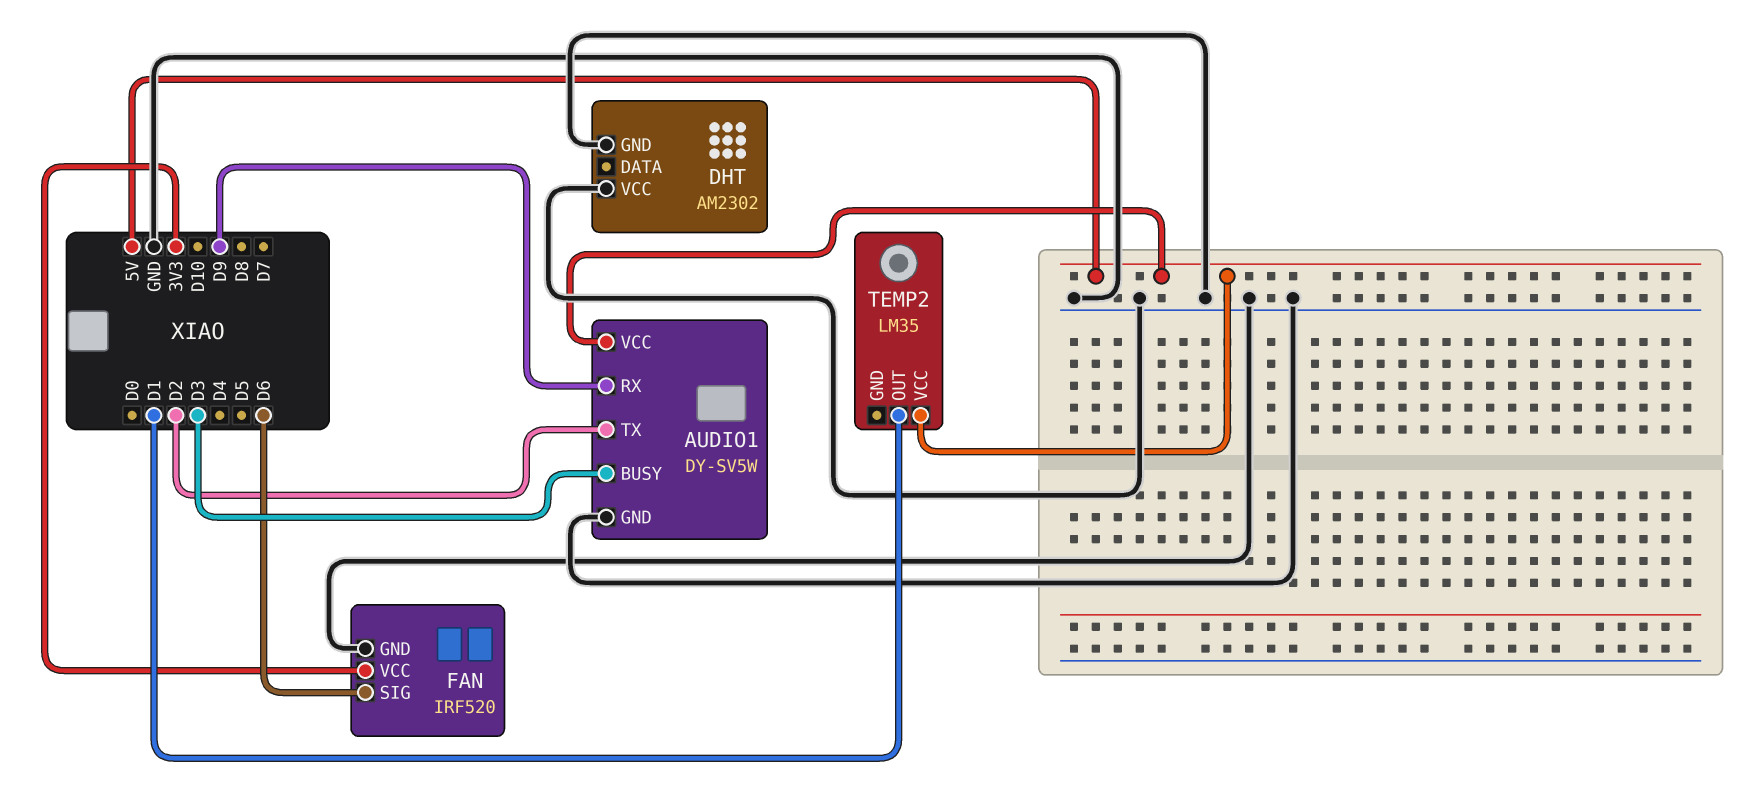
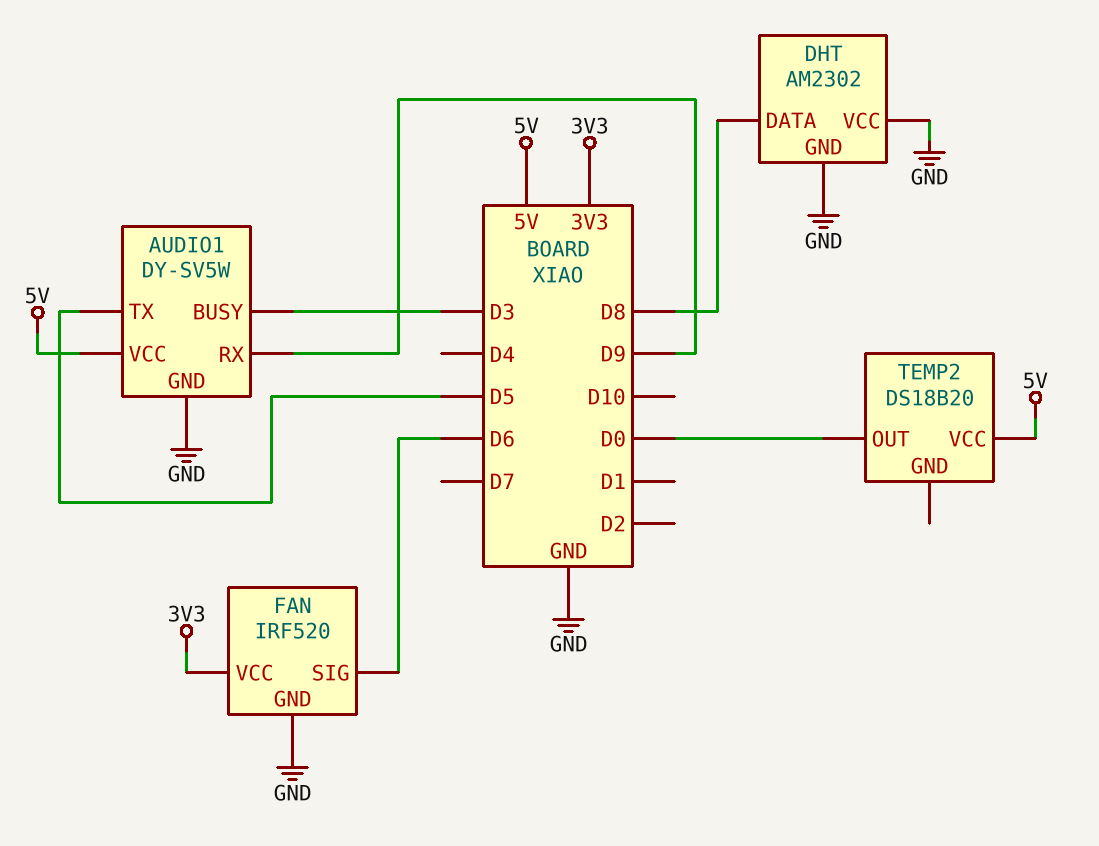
AUDIO1 pin TX: D2 -> D5
DHT pin DATA: none -> D8
TEMP2: LM35 -> DS18B20
TEMP2 pin OUT: D1 -> D0

